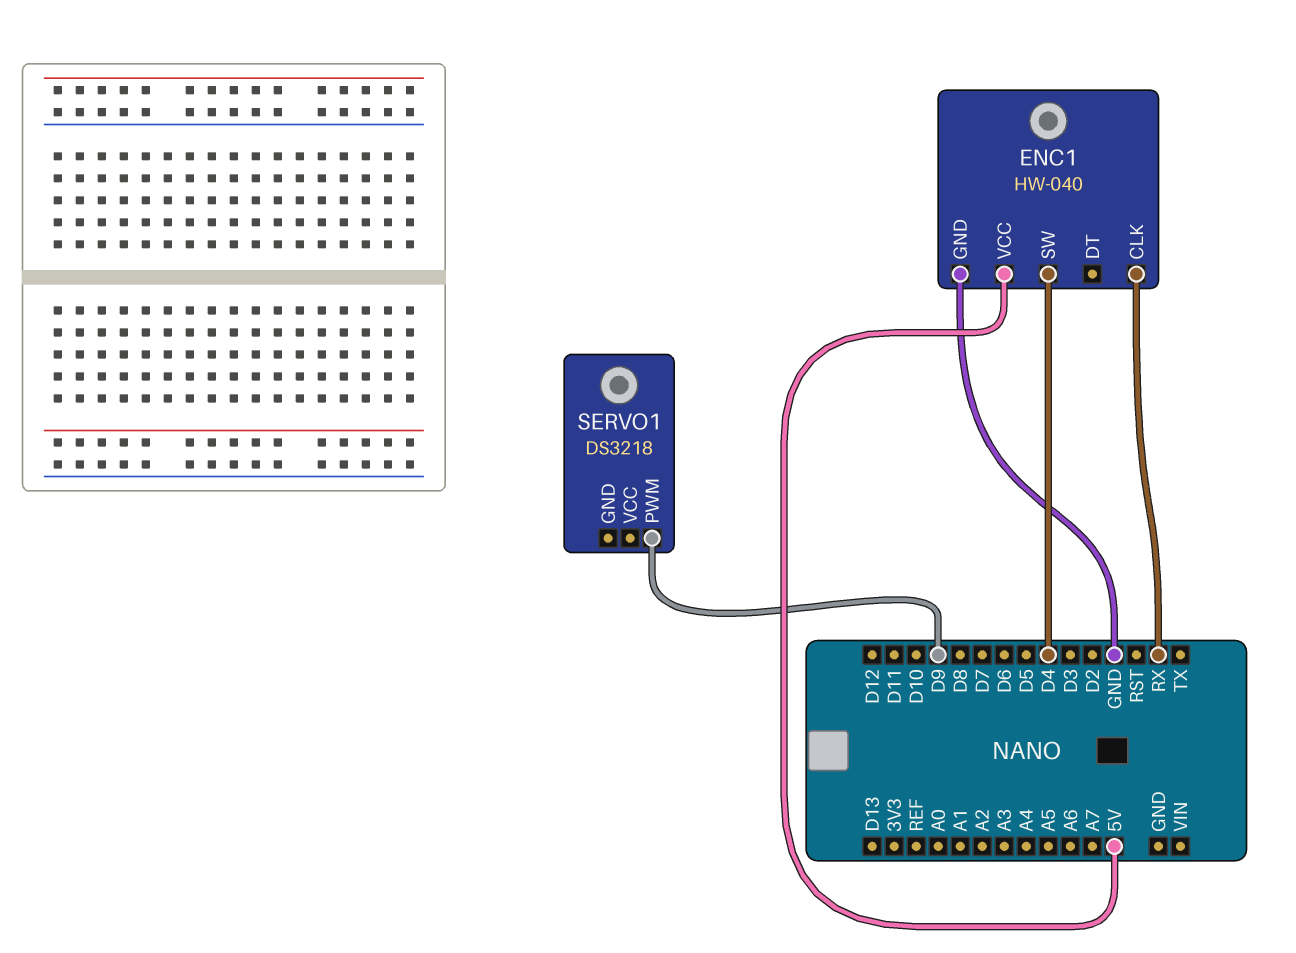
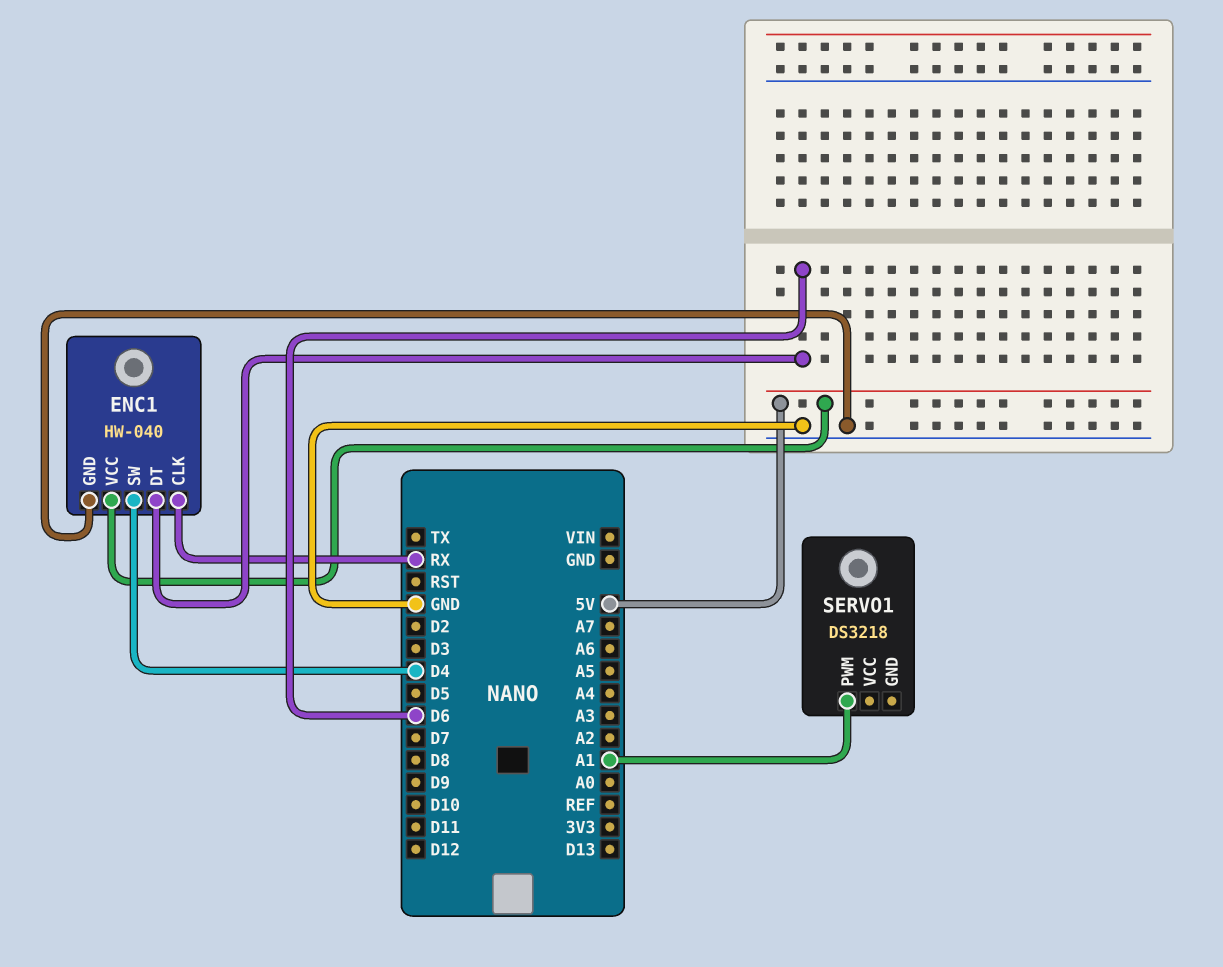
ENC1 pin DT: none -> D6
SERVO1 pin PWM: D9 -> A1

